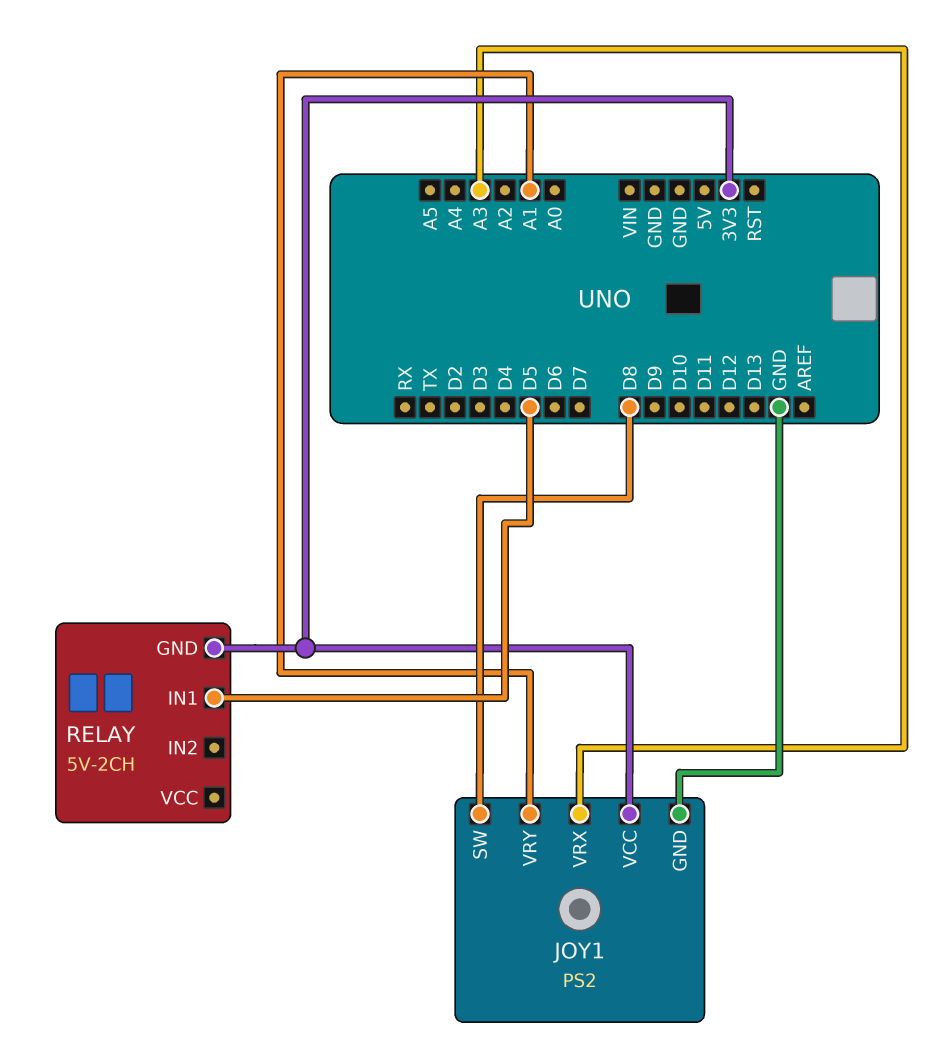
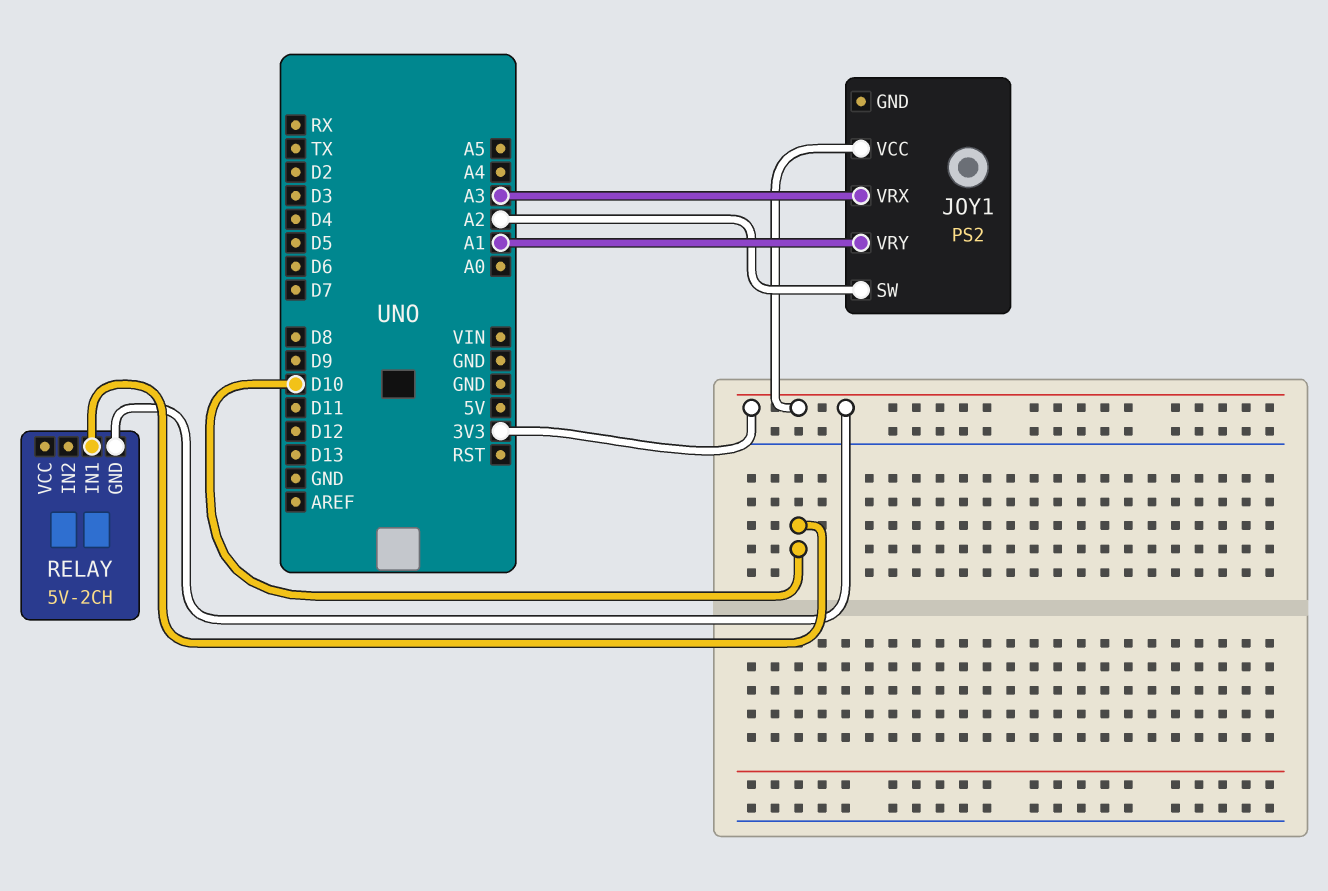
JOY1 pin GND: GND -> none
JOY1 pin SW: D8 -> A2
RELAY pin IN1: D5 -> D10

